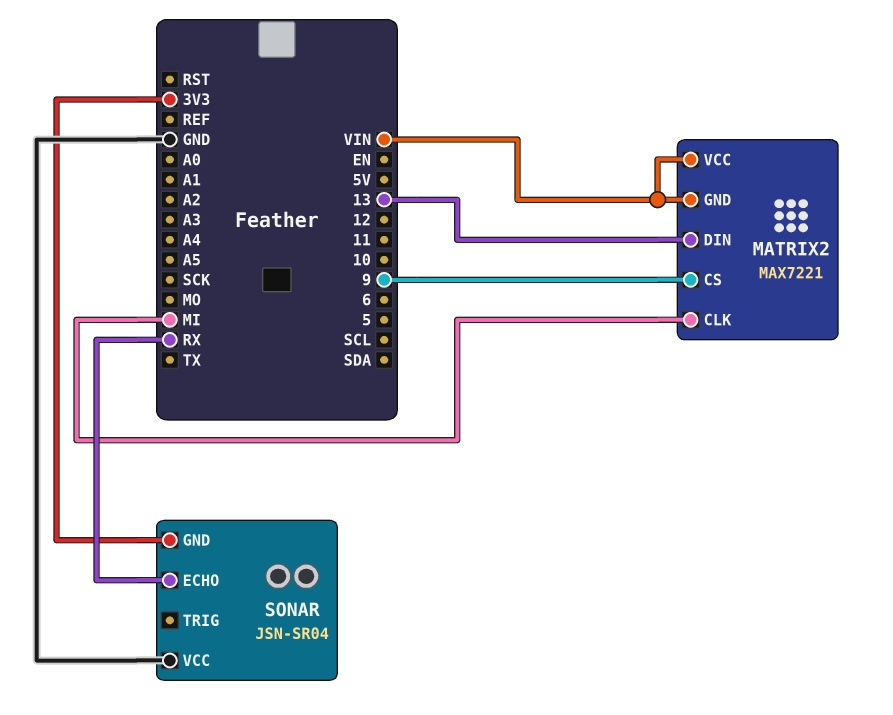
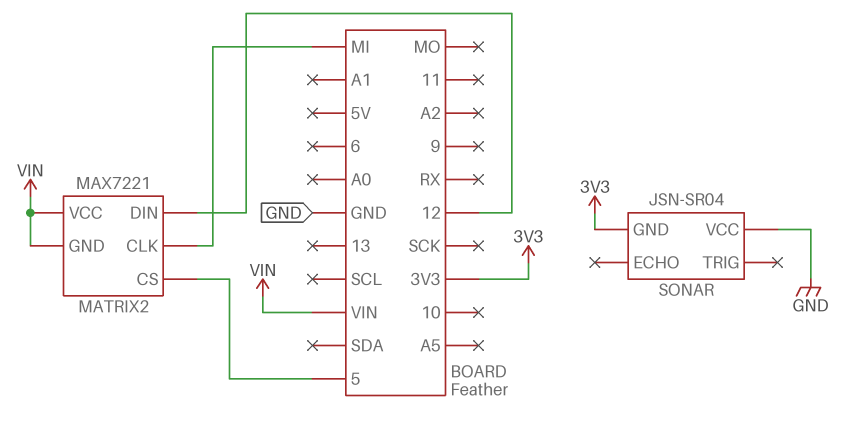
MATRIX2 pin CS: 9 -> 5
MATRIX2 pin DIN: 13 -> 12
SONAR pin ECHO: RX -> none

